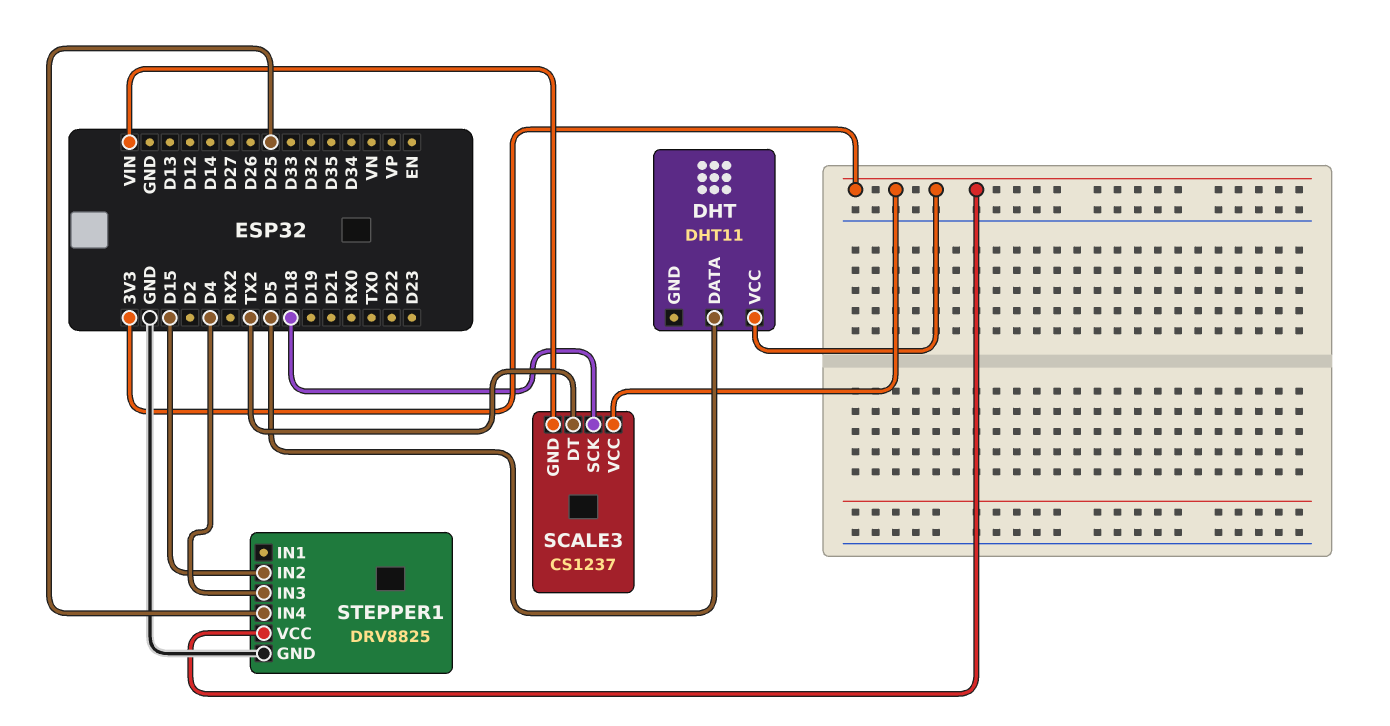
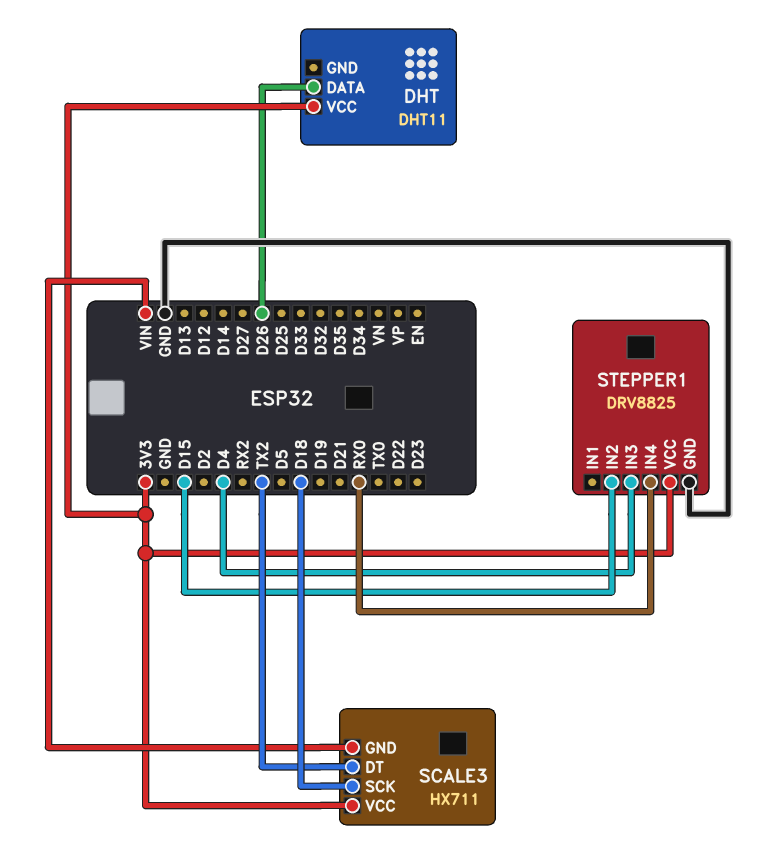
DHT pin DATA: D5 -> D26
SCALE3: CS1237 -> HX711
STEPPER1 pin IN4: D25 -> RX0

